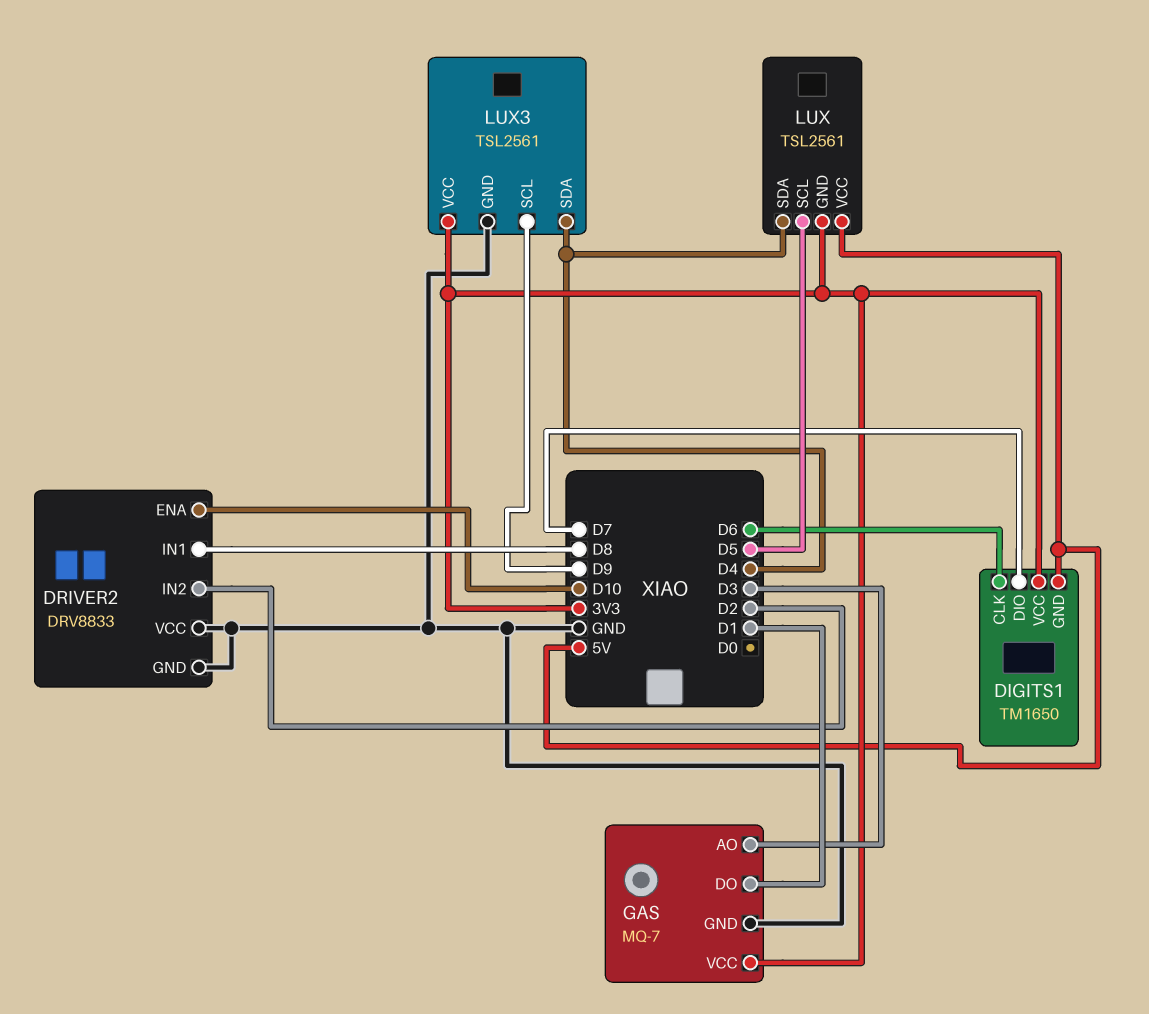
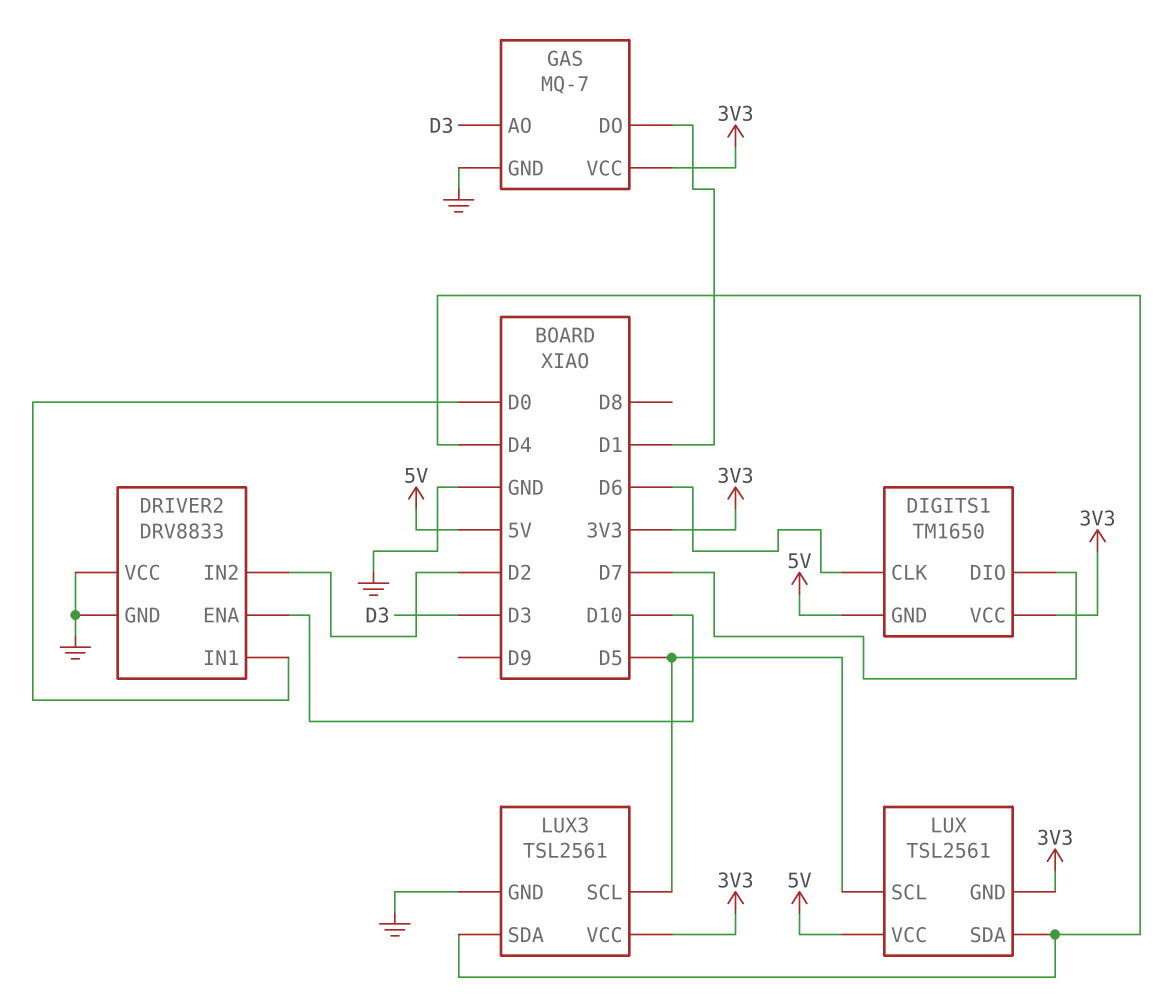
DRIVER2 pin IN1: D8 -> D0
LUX3 pin SCL: D9 -> D5

